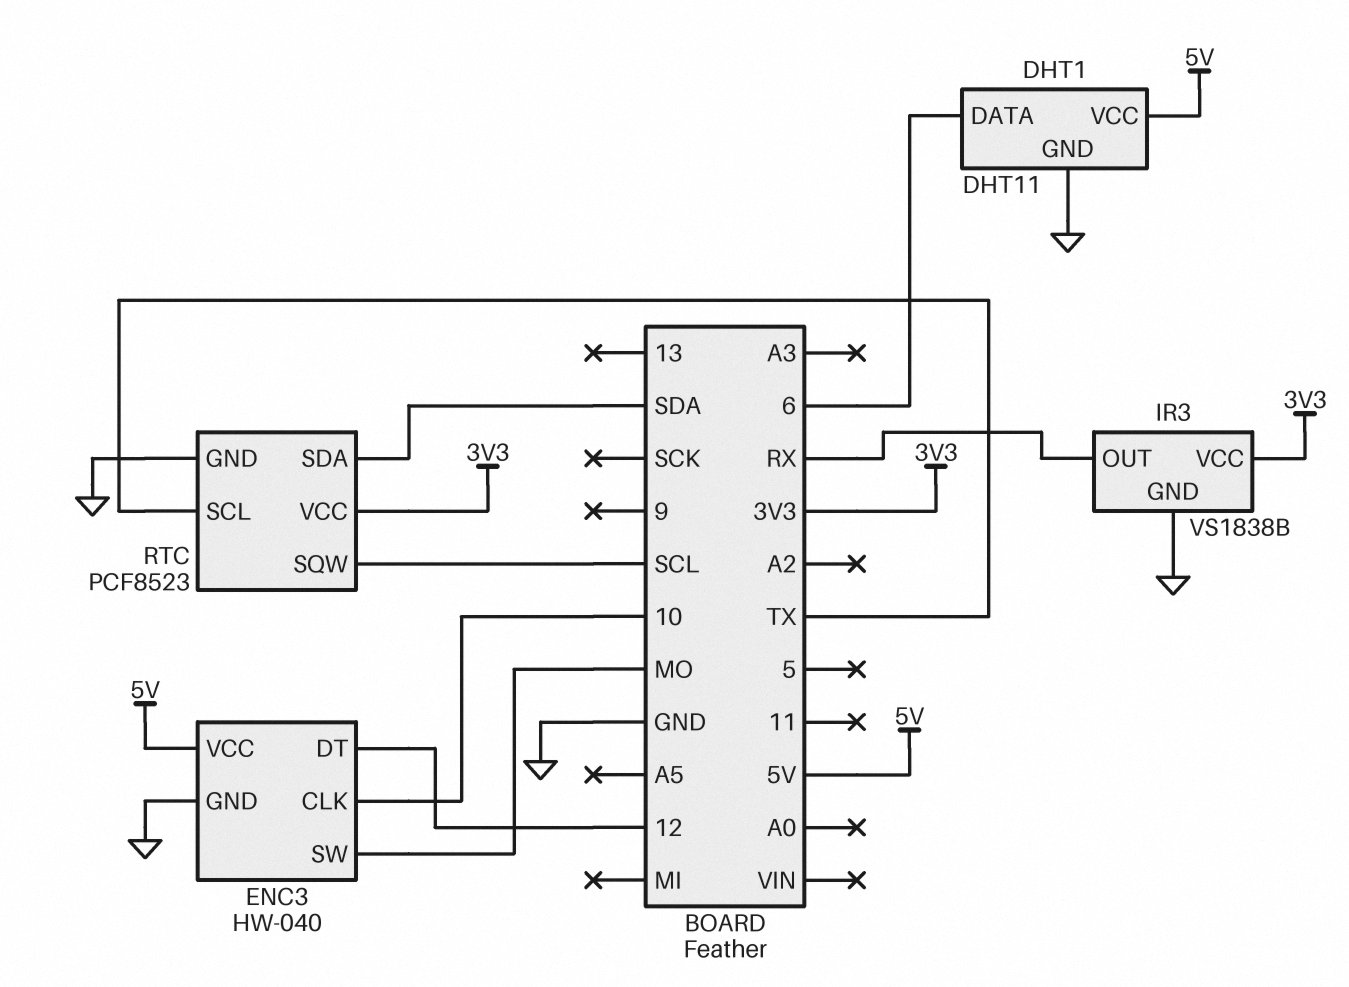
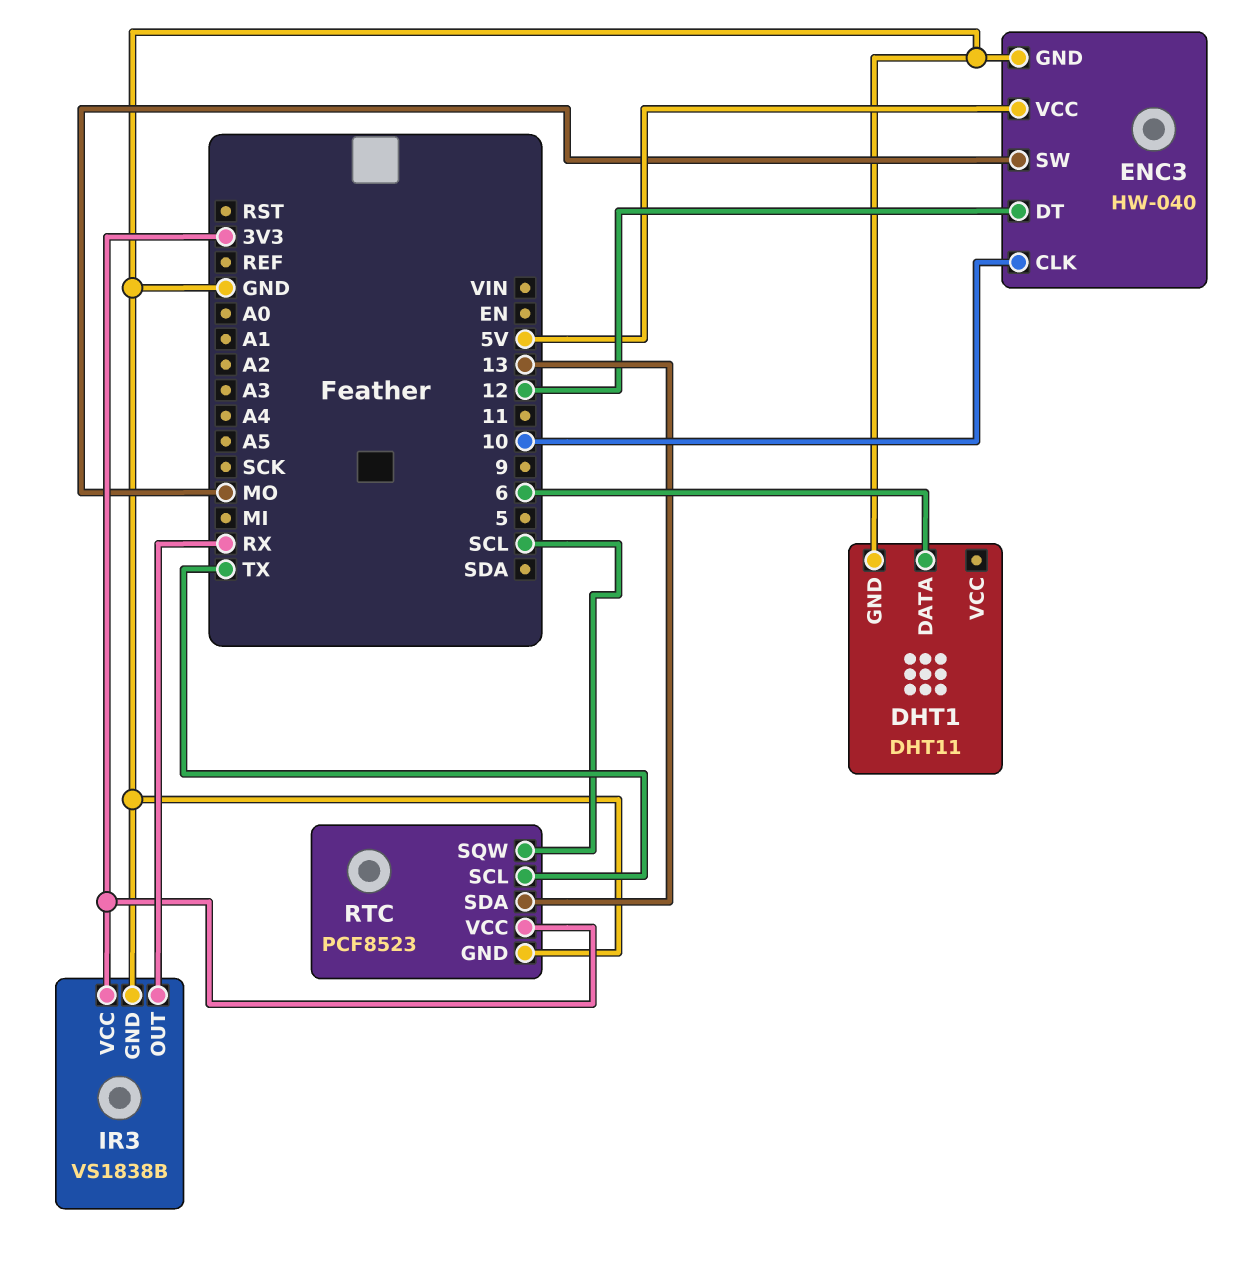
DHT1 pin VCC: 5V -> none
RTC pin SDA: SDA -> 13

